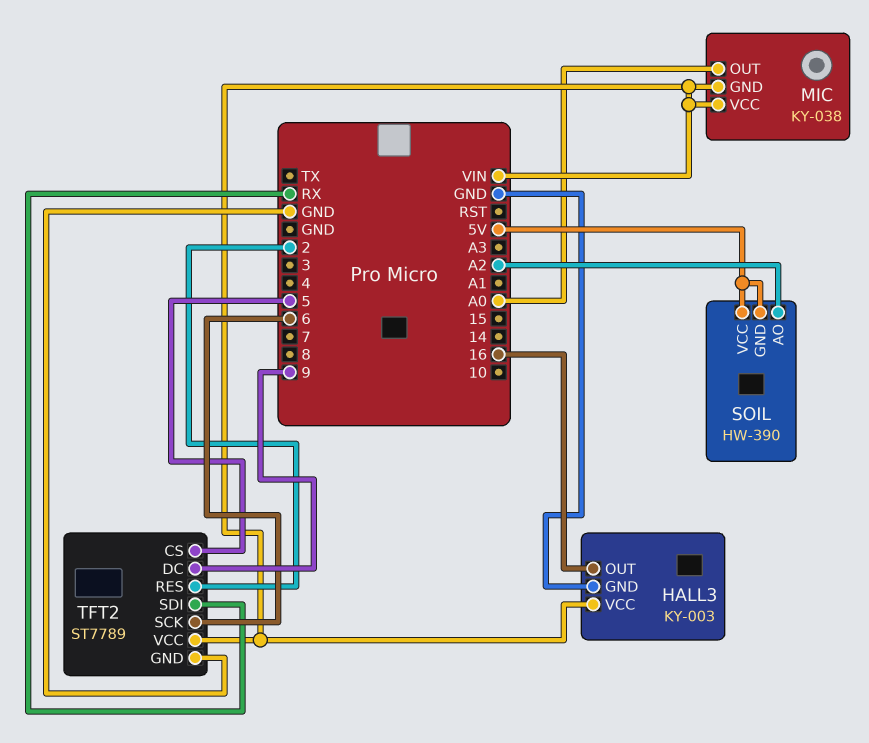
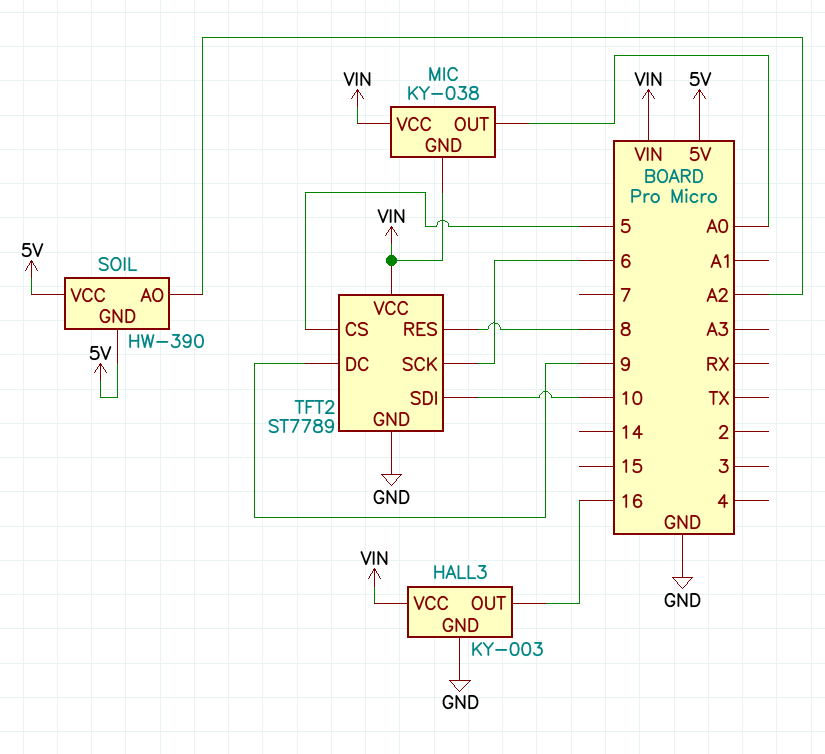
TFT2 pin RES: 2 -> 8
TFT2 pin SDI: RX -> 10

